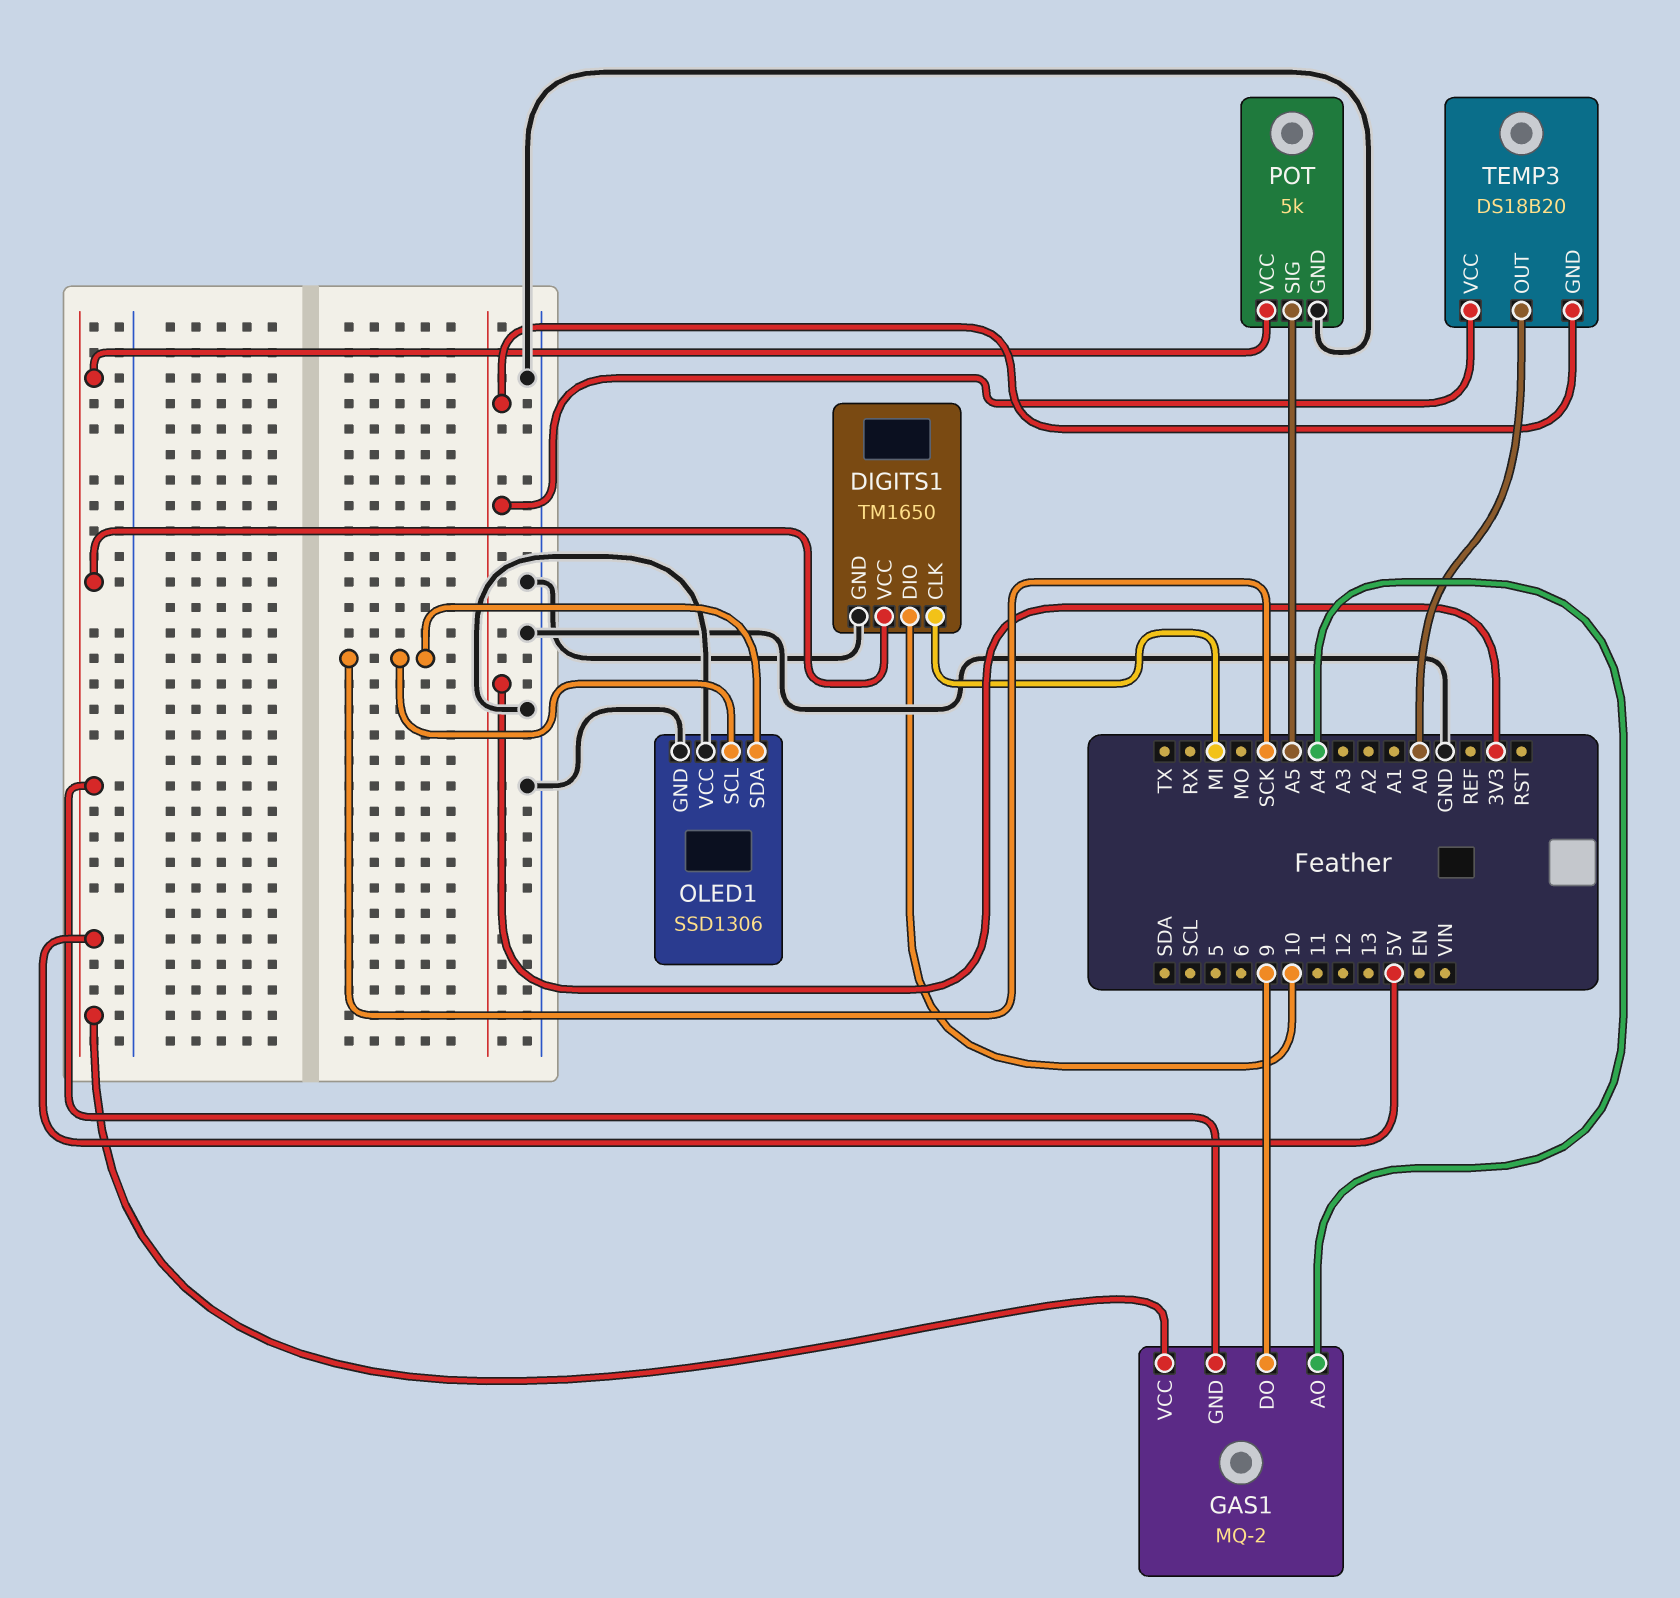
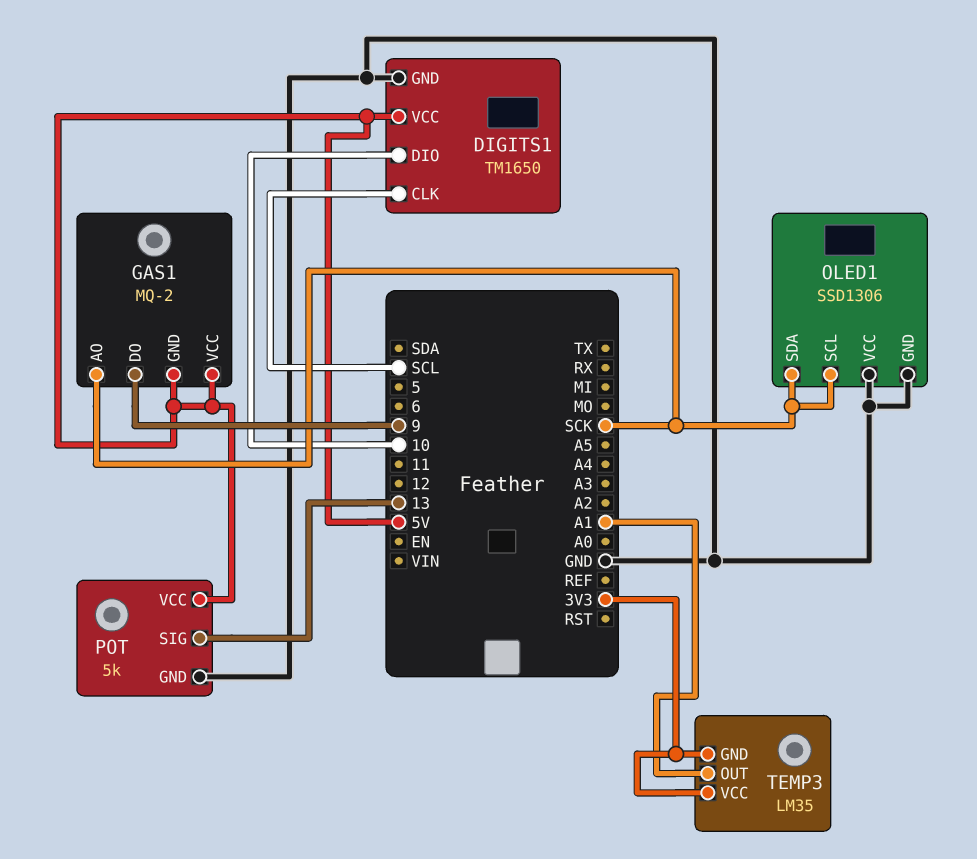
DIGITS1 pin CLK: MI -> SCL
GAS1 pin AO: A4 -> SCK
POT pin SIG: A5 -> 13
TEMP3: DS18B20 -> LM35
TEMP3 pin OUT: A0 -> A1

